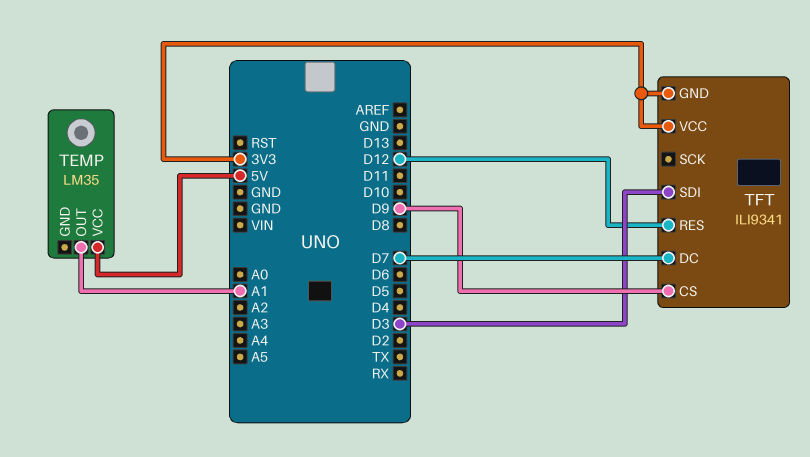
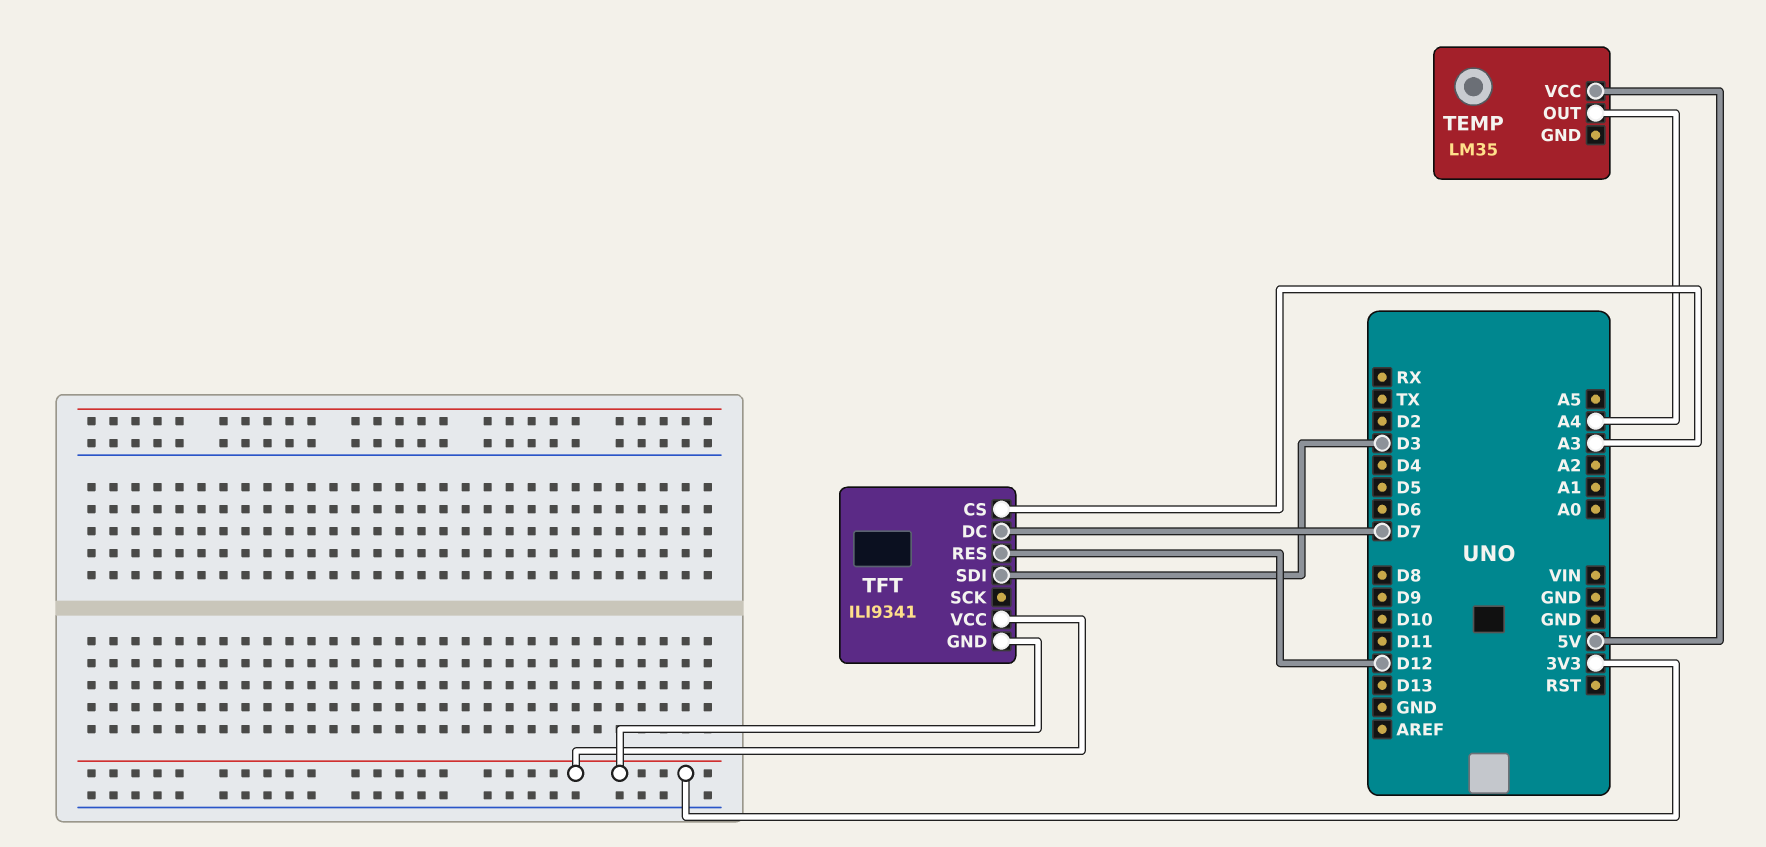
TEMP pin OUT: A1 -> A4
TFT pin CS: D9 -> A3

